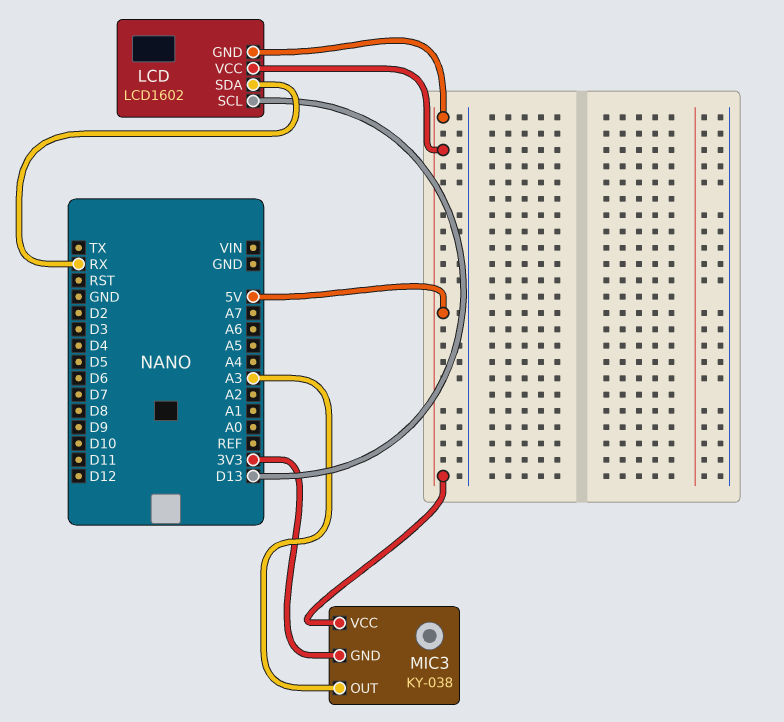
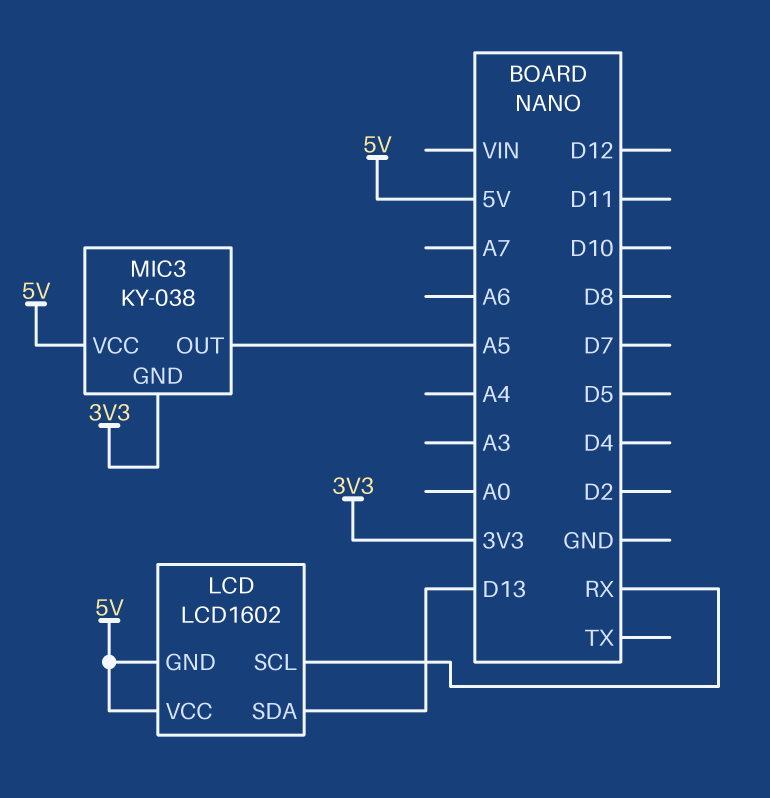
LCD pin SCL: D13 -> RX
LCD pin SDA: RX -> D13
MIC3 pin OUT: A3 -> A5

